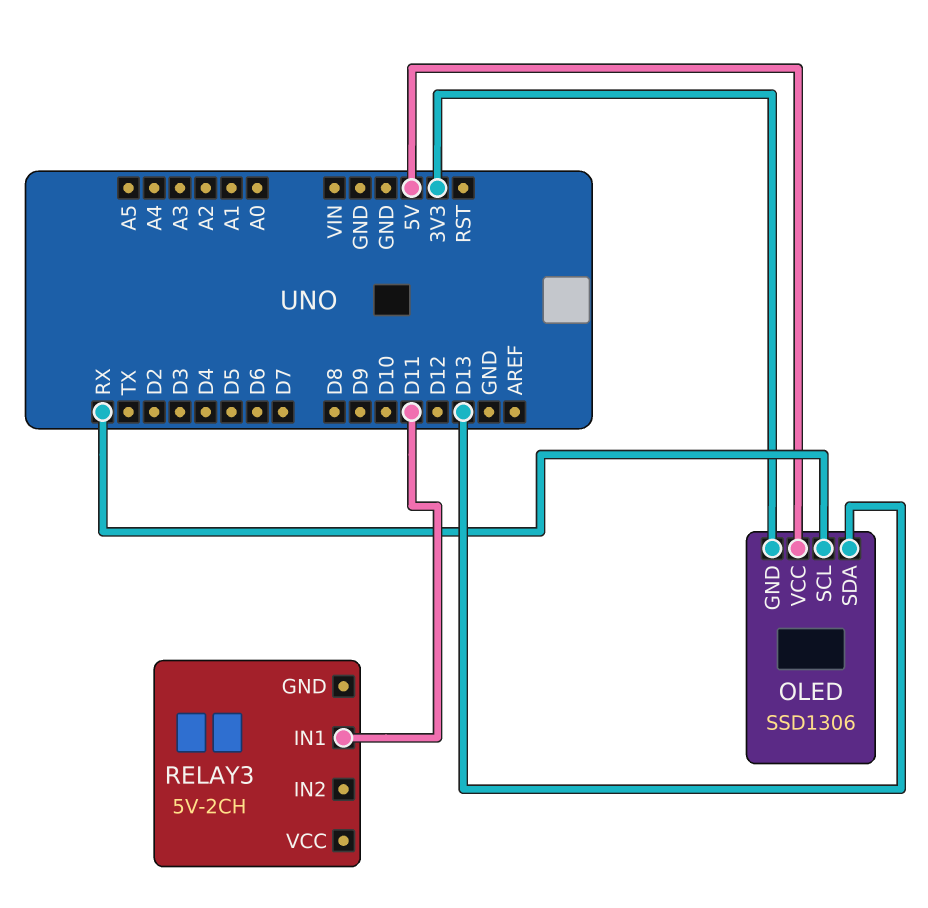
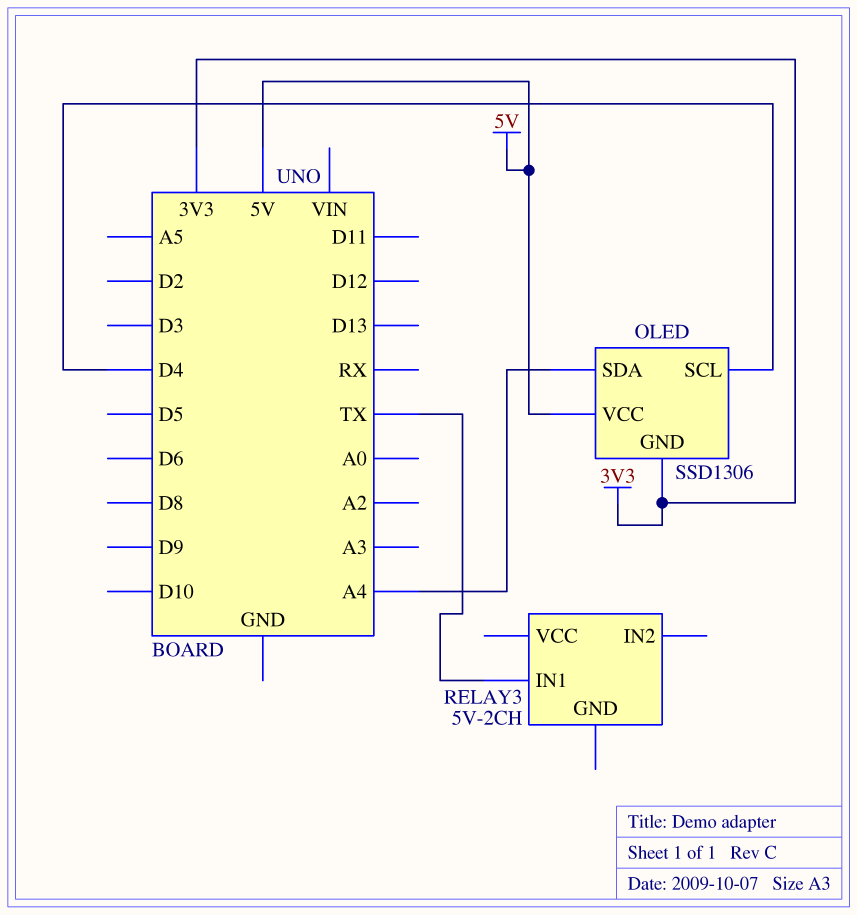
OLED pin SCL: RX -> D4
OLED pin SDA: D13 -> A4
RELAY3 pin IN1: D11 -> TX

